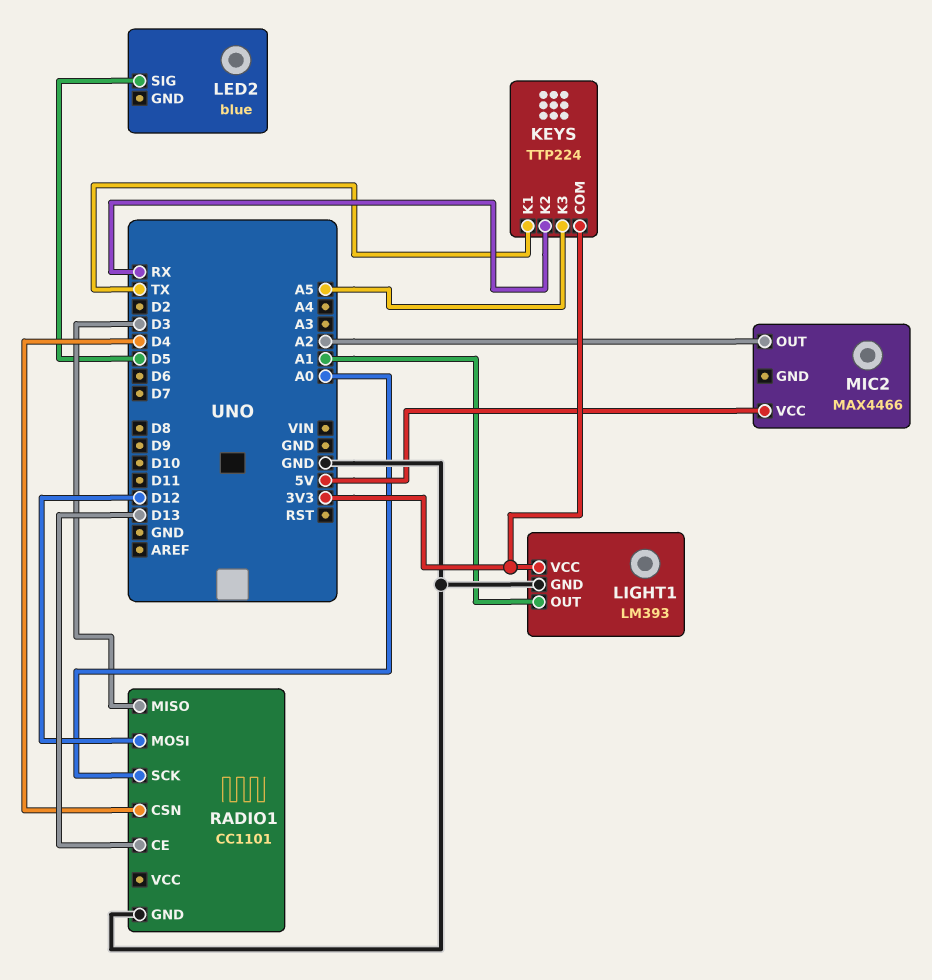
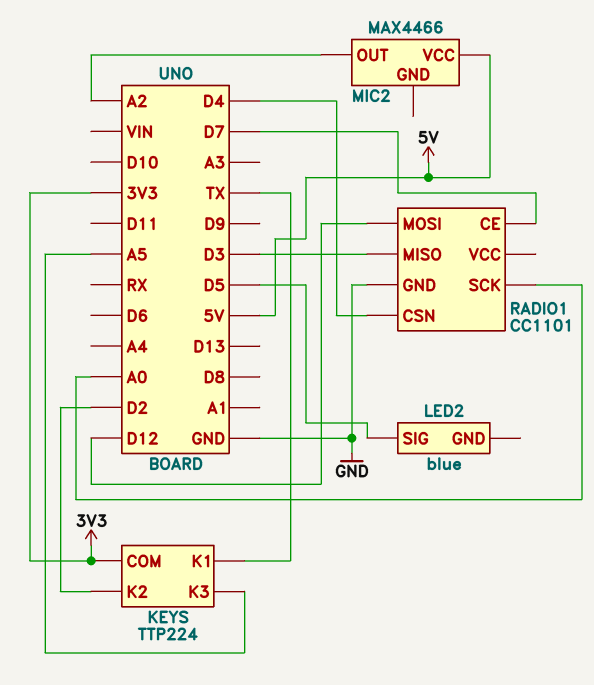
KEYS pin K2: RX -> D2
LIGHT1: LM393 -> none
LIGHT1 pin GND: GND -> none
LIGHT1 pin OUT: A1 -> none
LIGHT1 pin VCC: 3V3 -> none
RADIO1 pin CE: D13 -> D7

